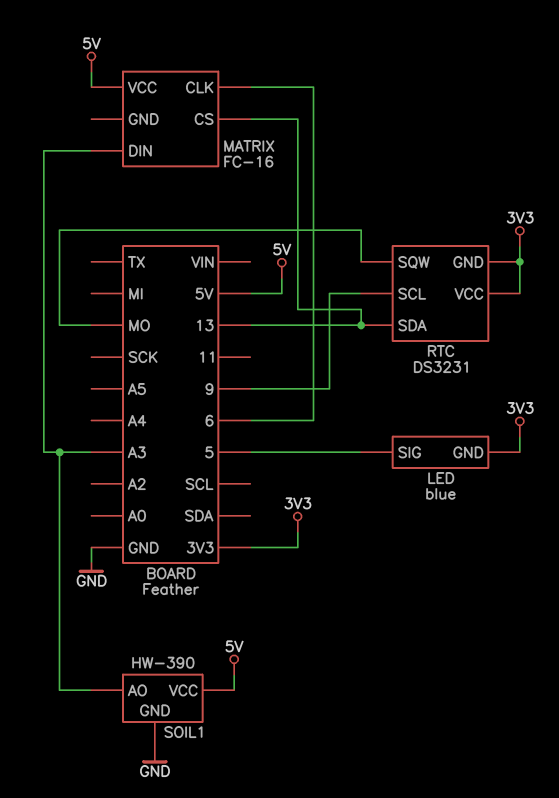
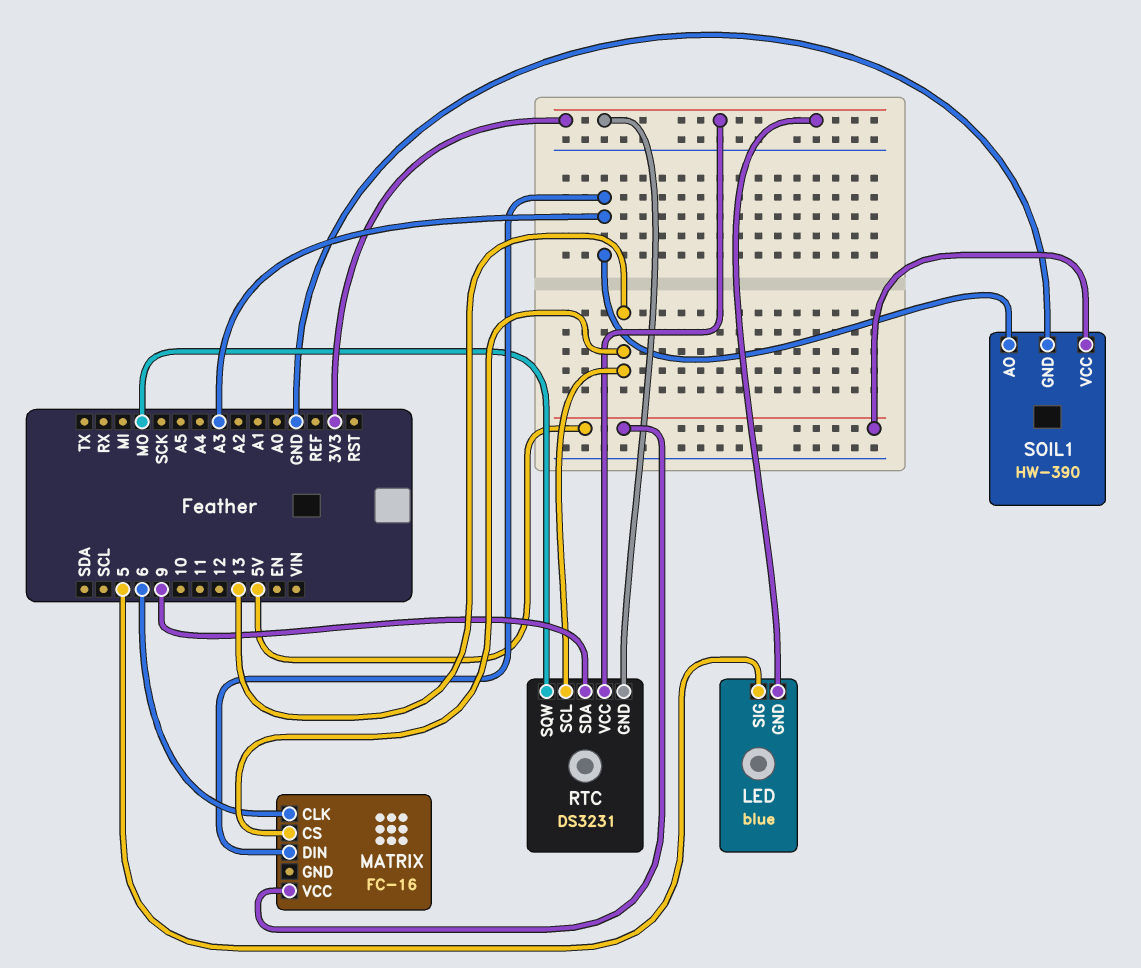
RTC pin SCL: 9 -> 13
RTC pin SDA: 13 -> 9

